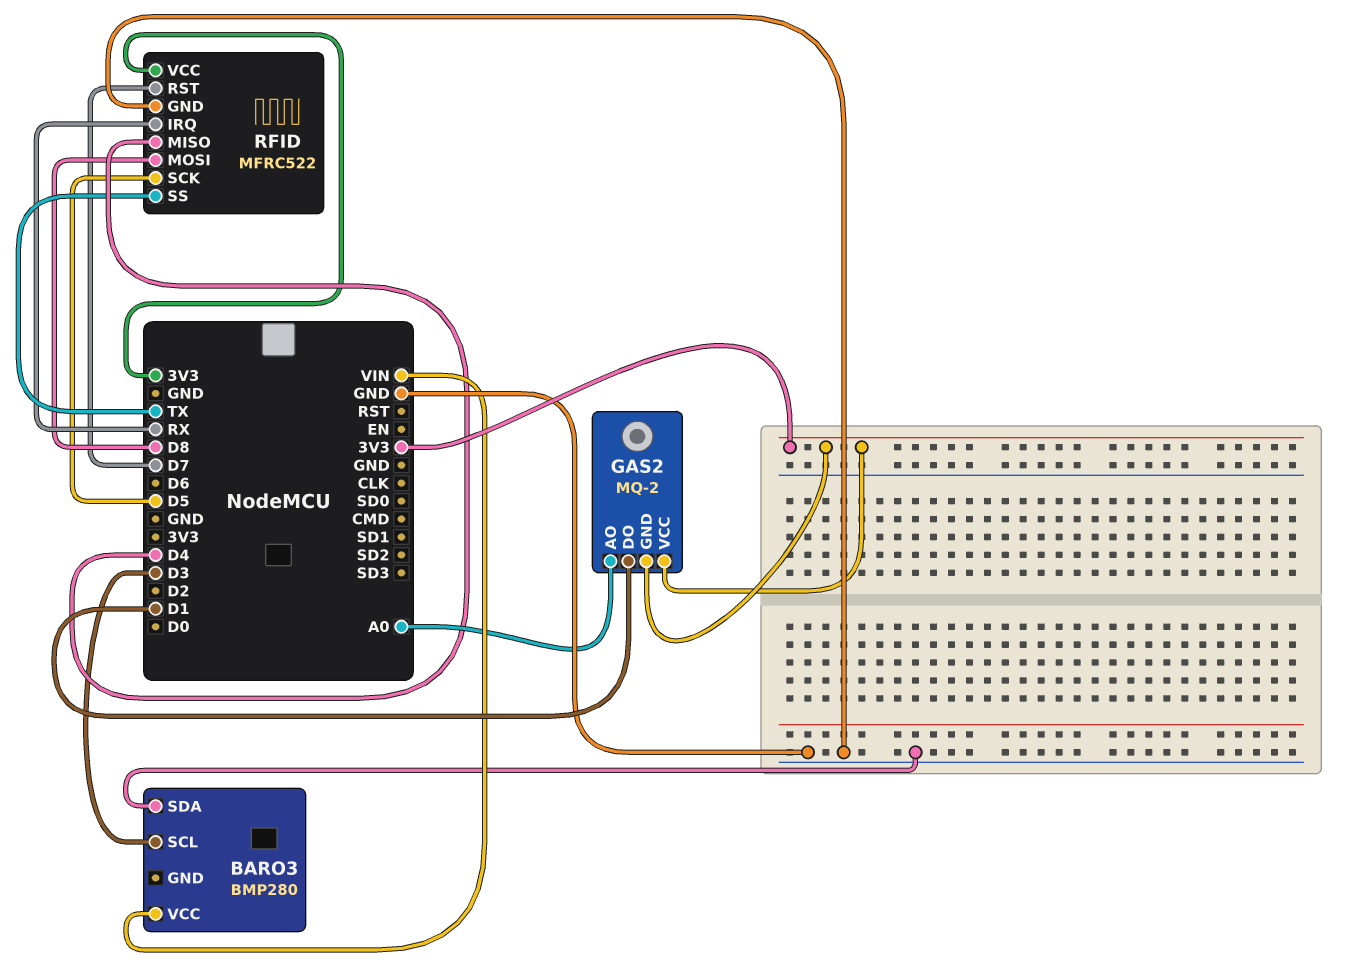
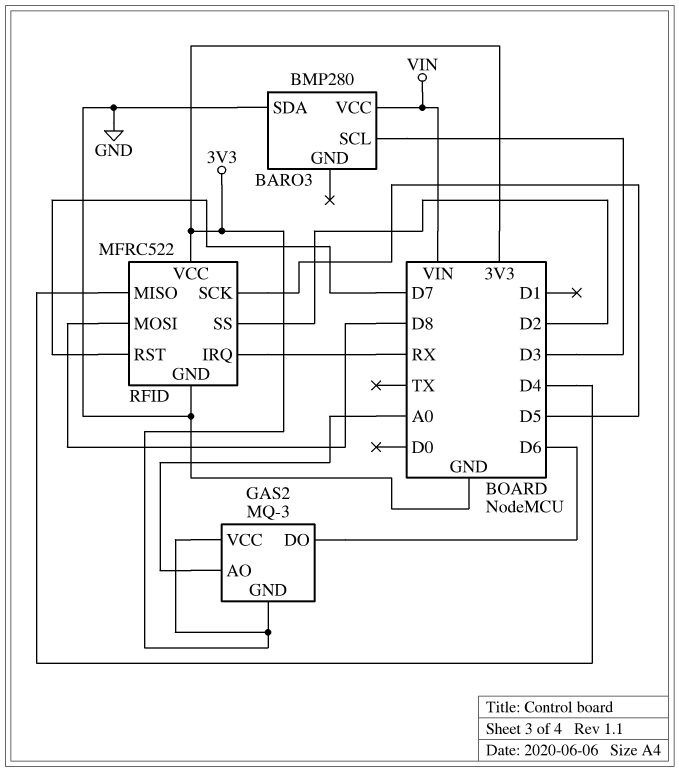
GAS2: MQ-2 -> MQ-3
GAS2 pin DO: D1 -> D6
RFID pin SS: TX -> D2

